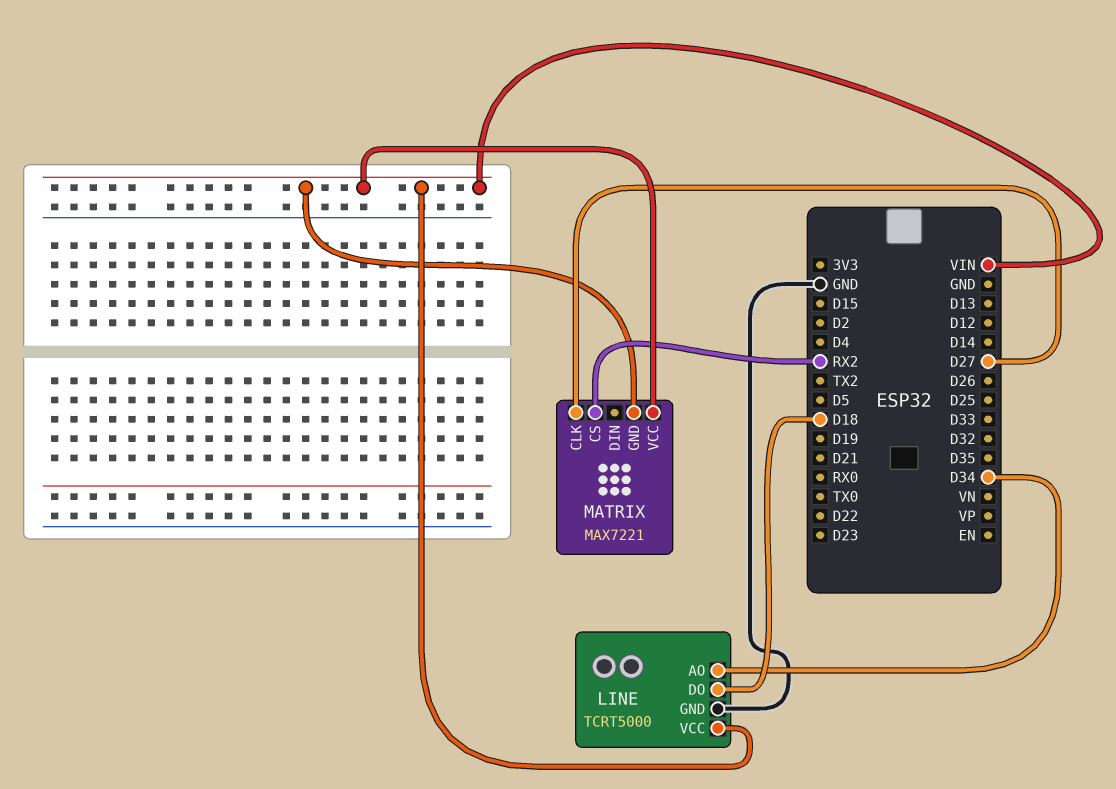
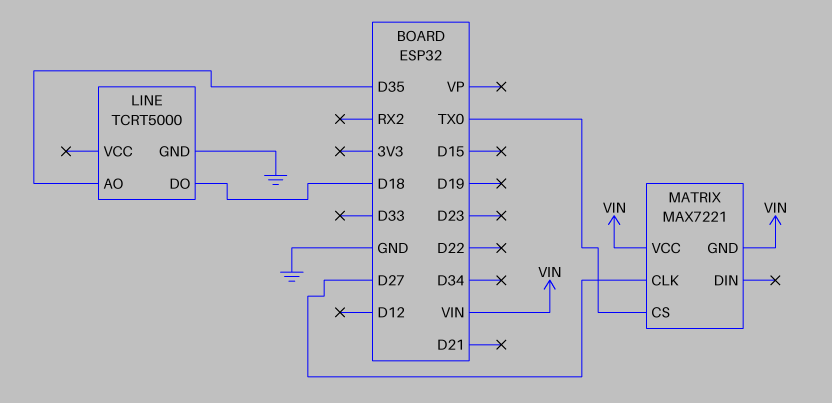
LINE pin AO: D34 -> D35
LINE pin VCC: VIN -> none
MATRIX pin CS: RX2 -> TX0

